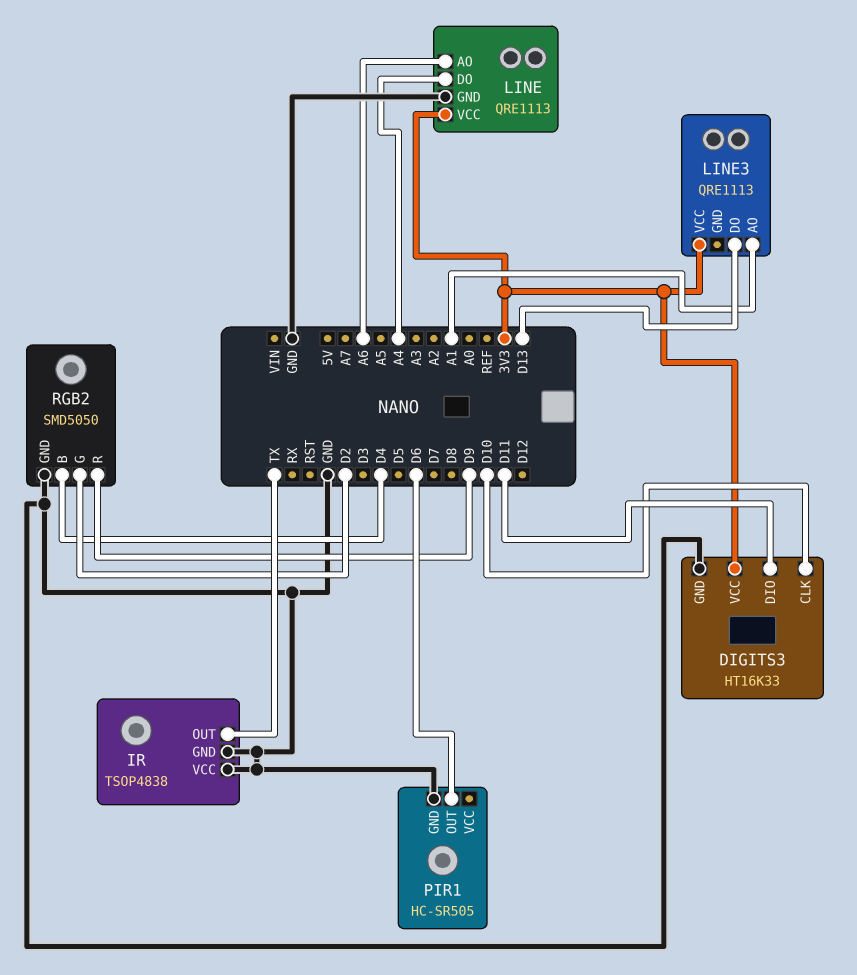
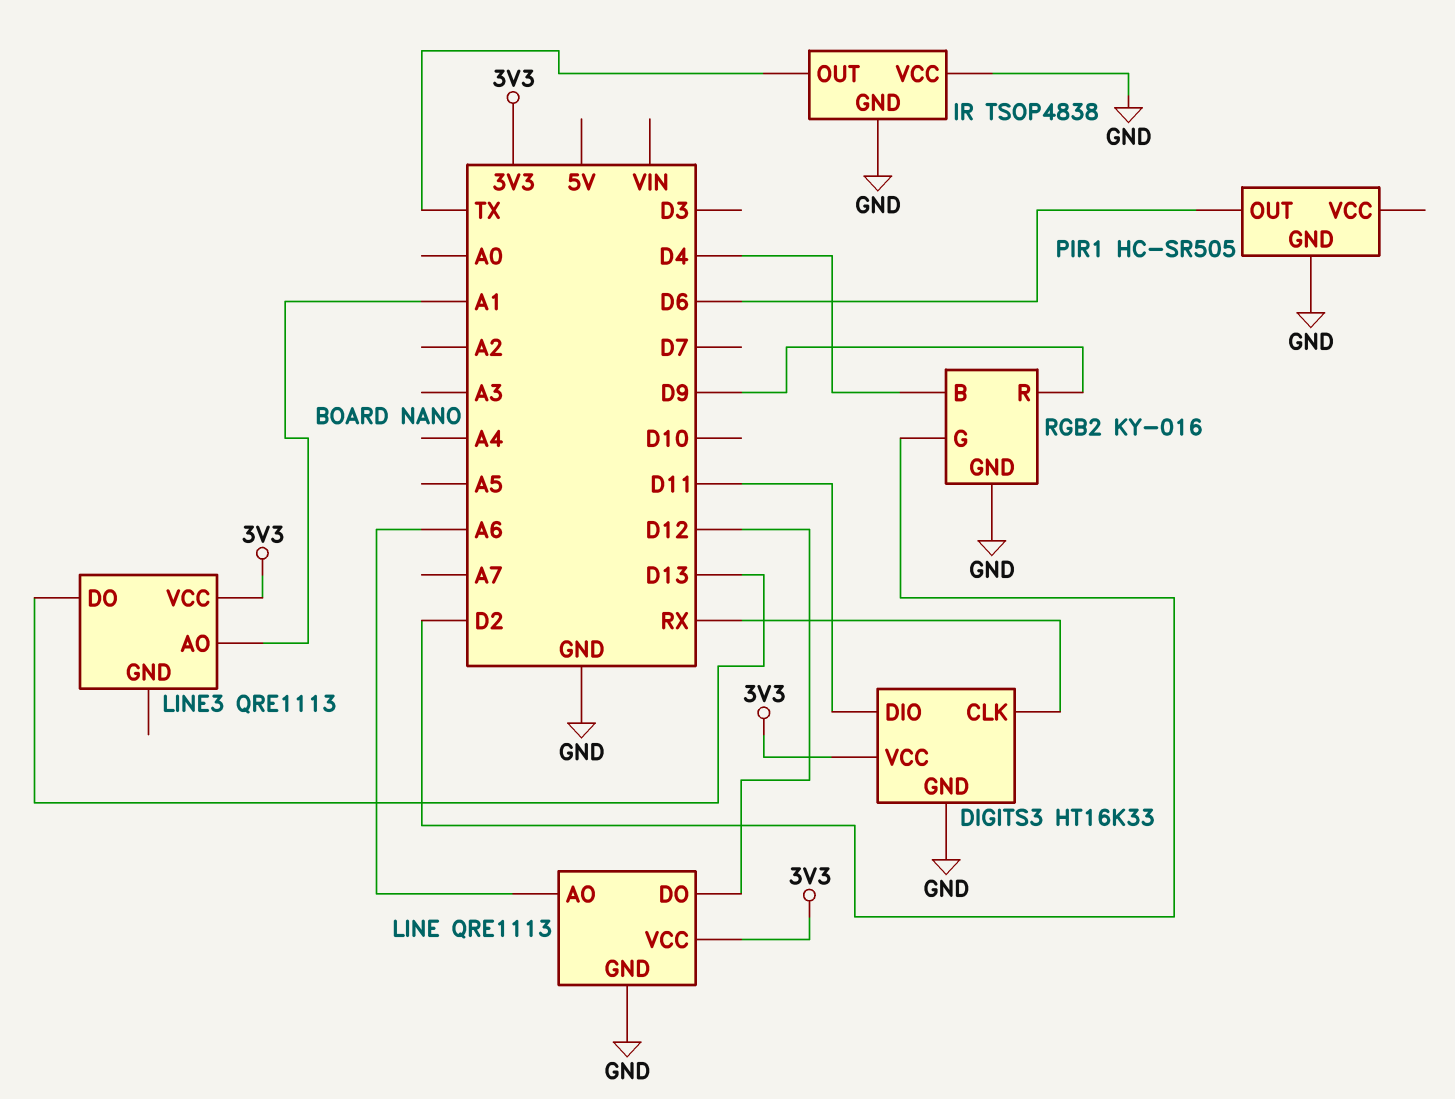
DIGITS3 pin CLK: D10 -> RX
LINE pin DO: A4 -> D12
RGB2: SMD5050 -> KY-016

